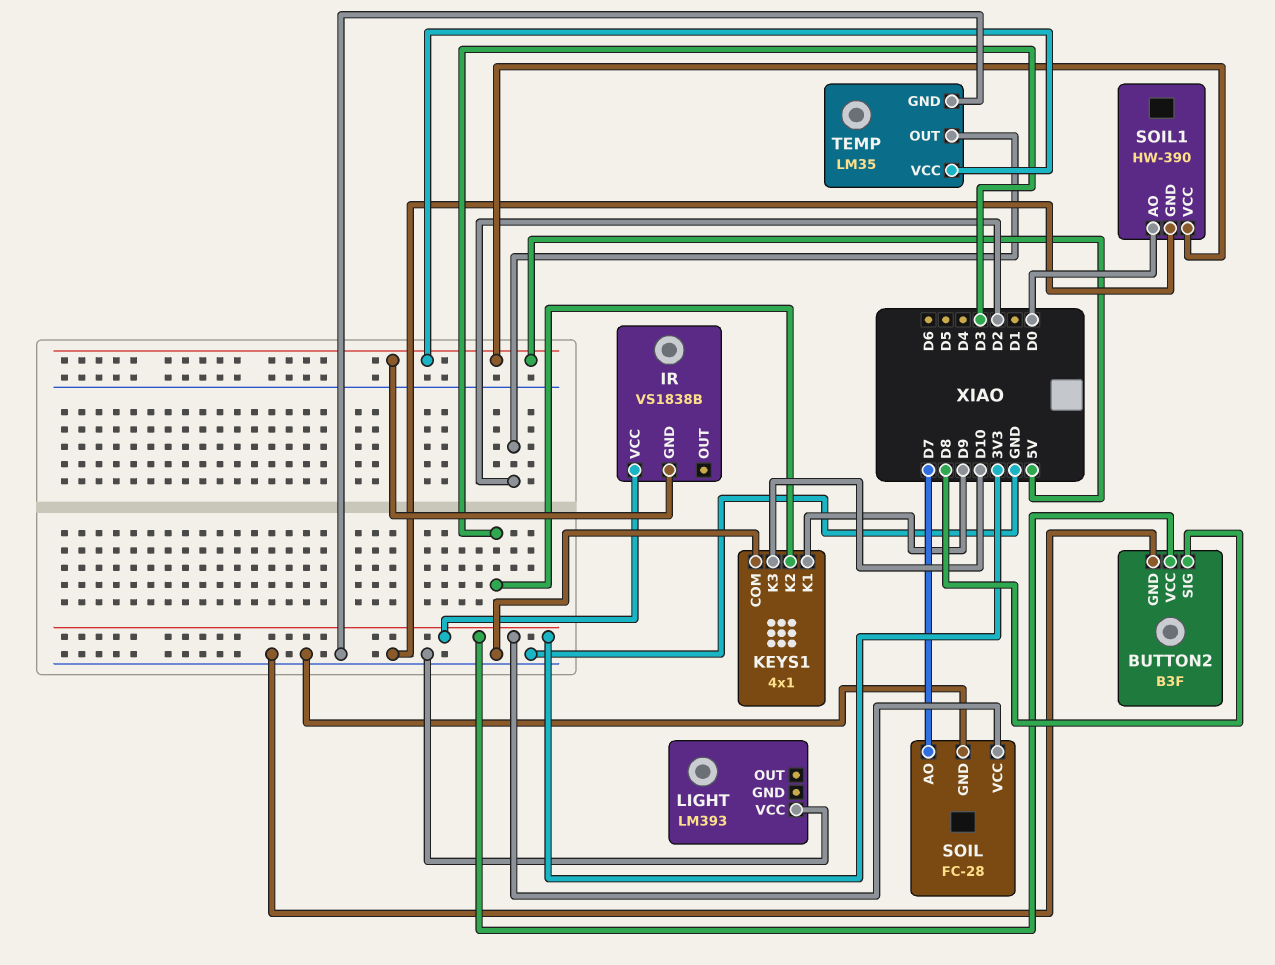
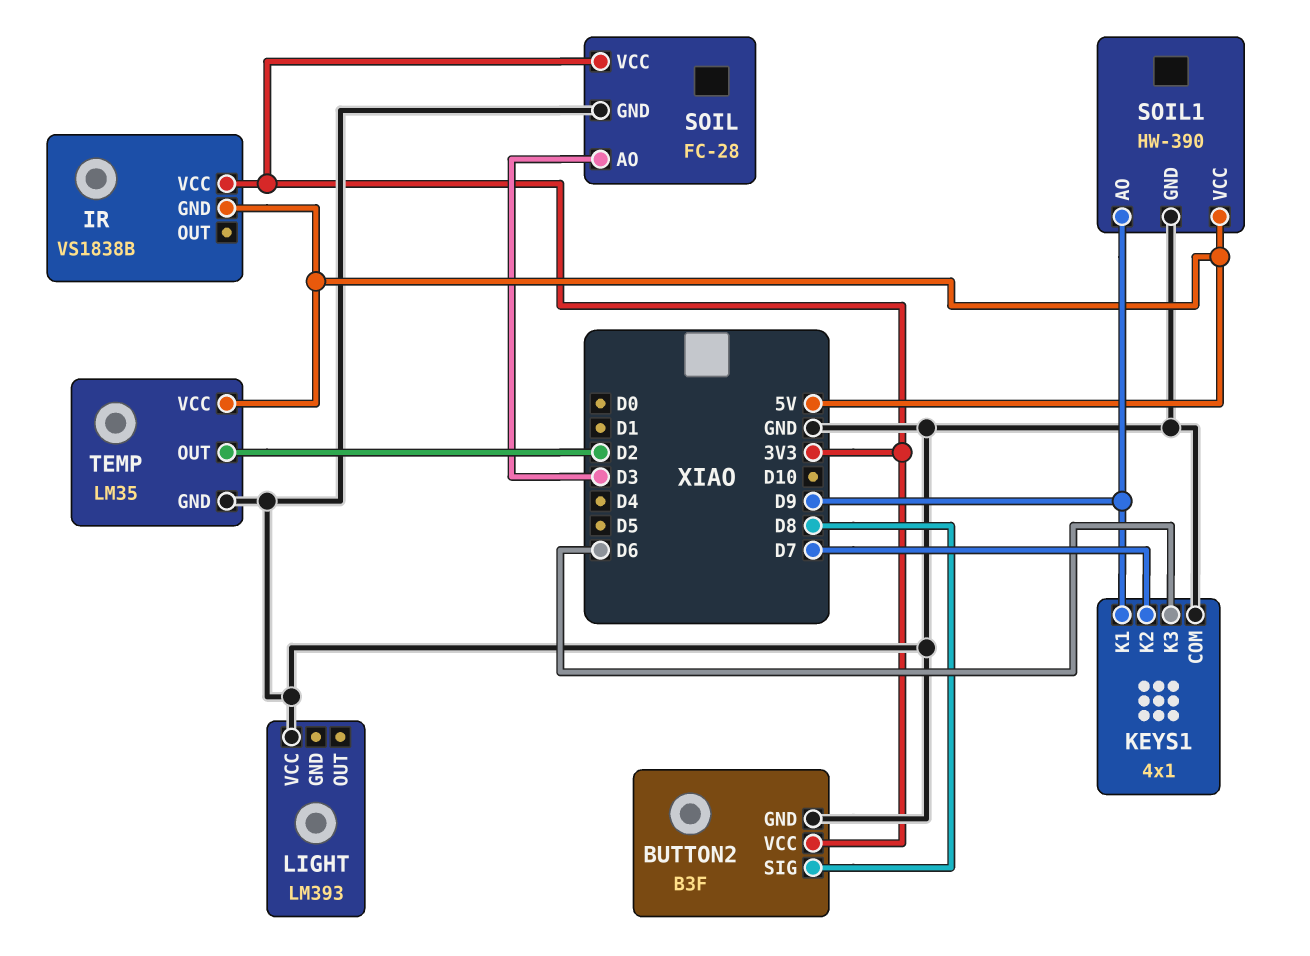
KEYS1 pin K2: D3 -> D7
KEYS1 pin K3: D10 -> D6
SOIL pin AO: D7 -> D3
SOIL1 pin AO: D0 -> D9

